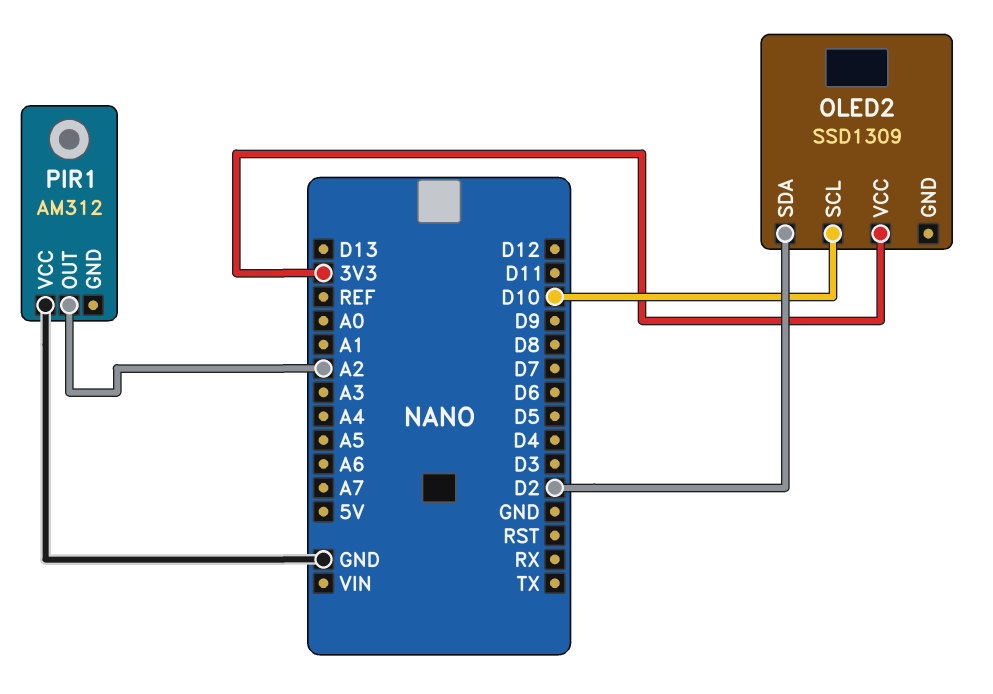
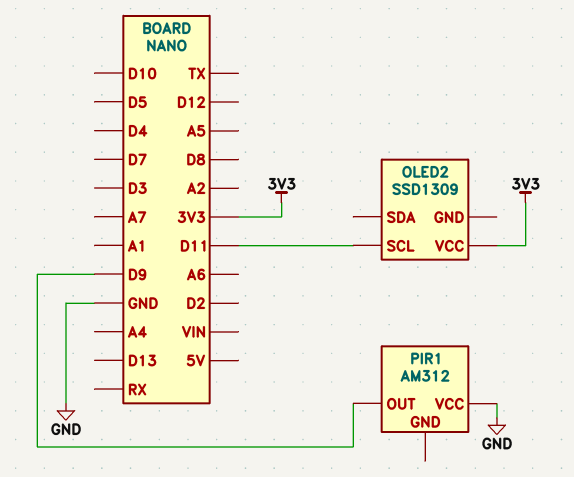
OLED2 pin SCL: D10 -> D11
OLED2 pin SDA: D2 -> none
PIR1 pin OUT: A2 -> D9

